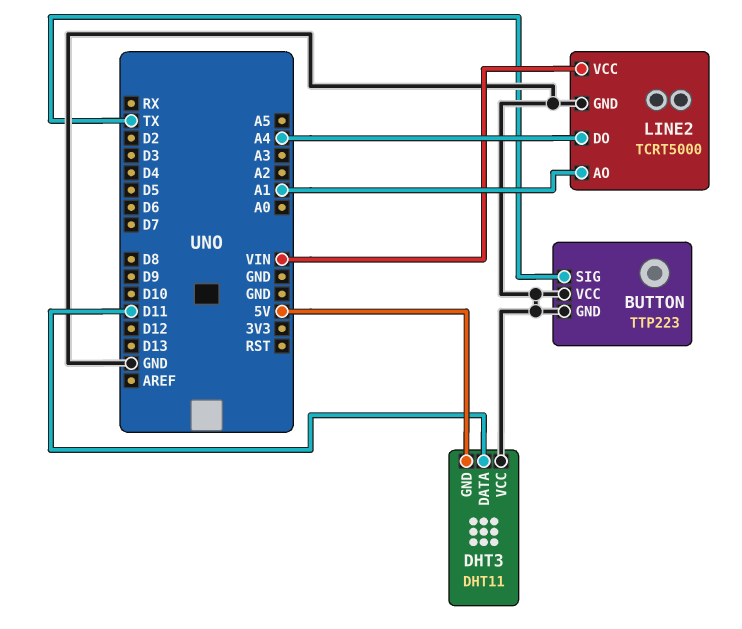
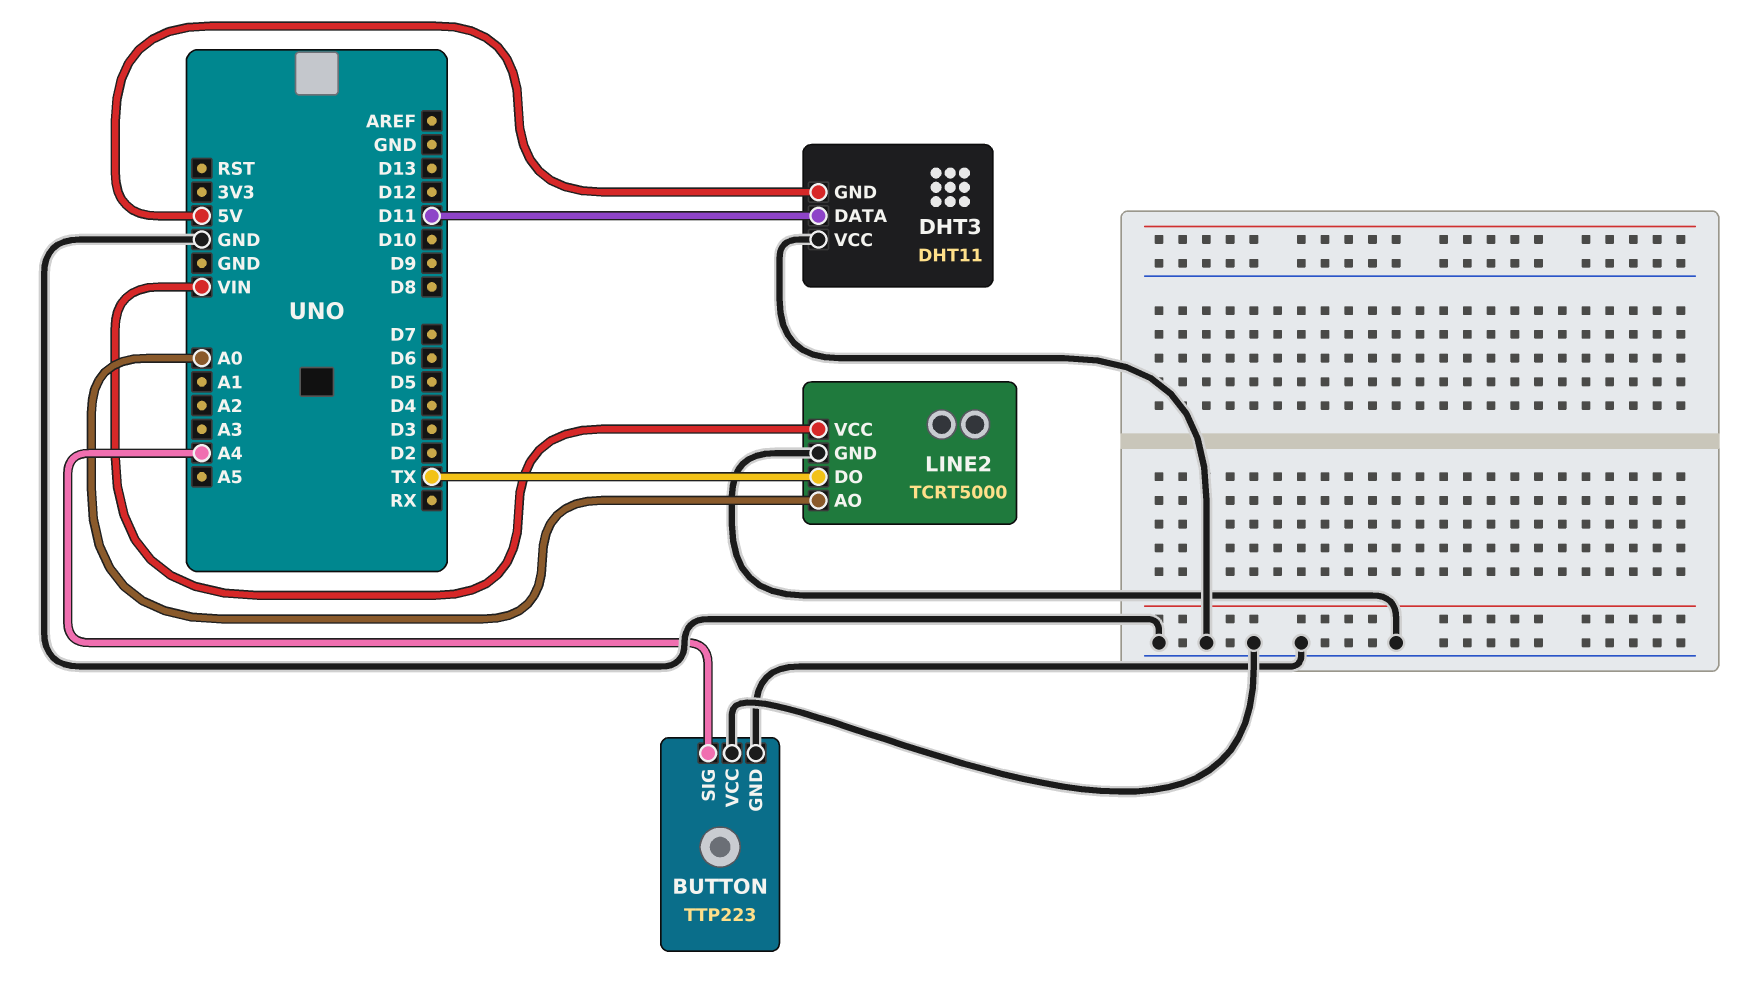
BUTTON pin SIG: TX -> A4
LINE2 pin AO: A1 -> A0
LINE2 pin DO: A4 -> TX

